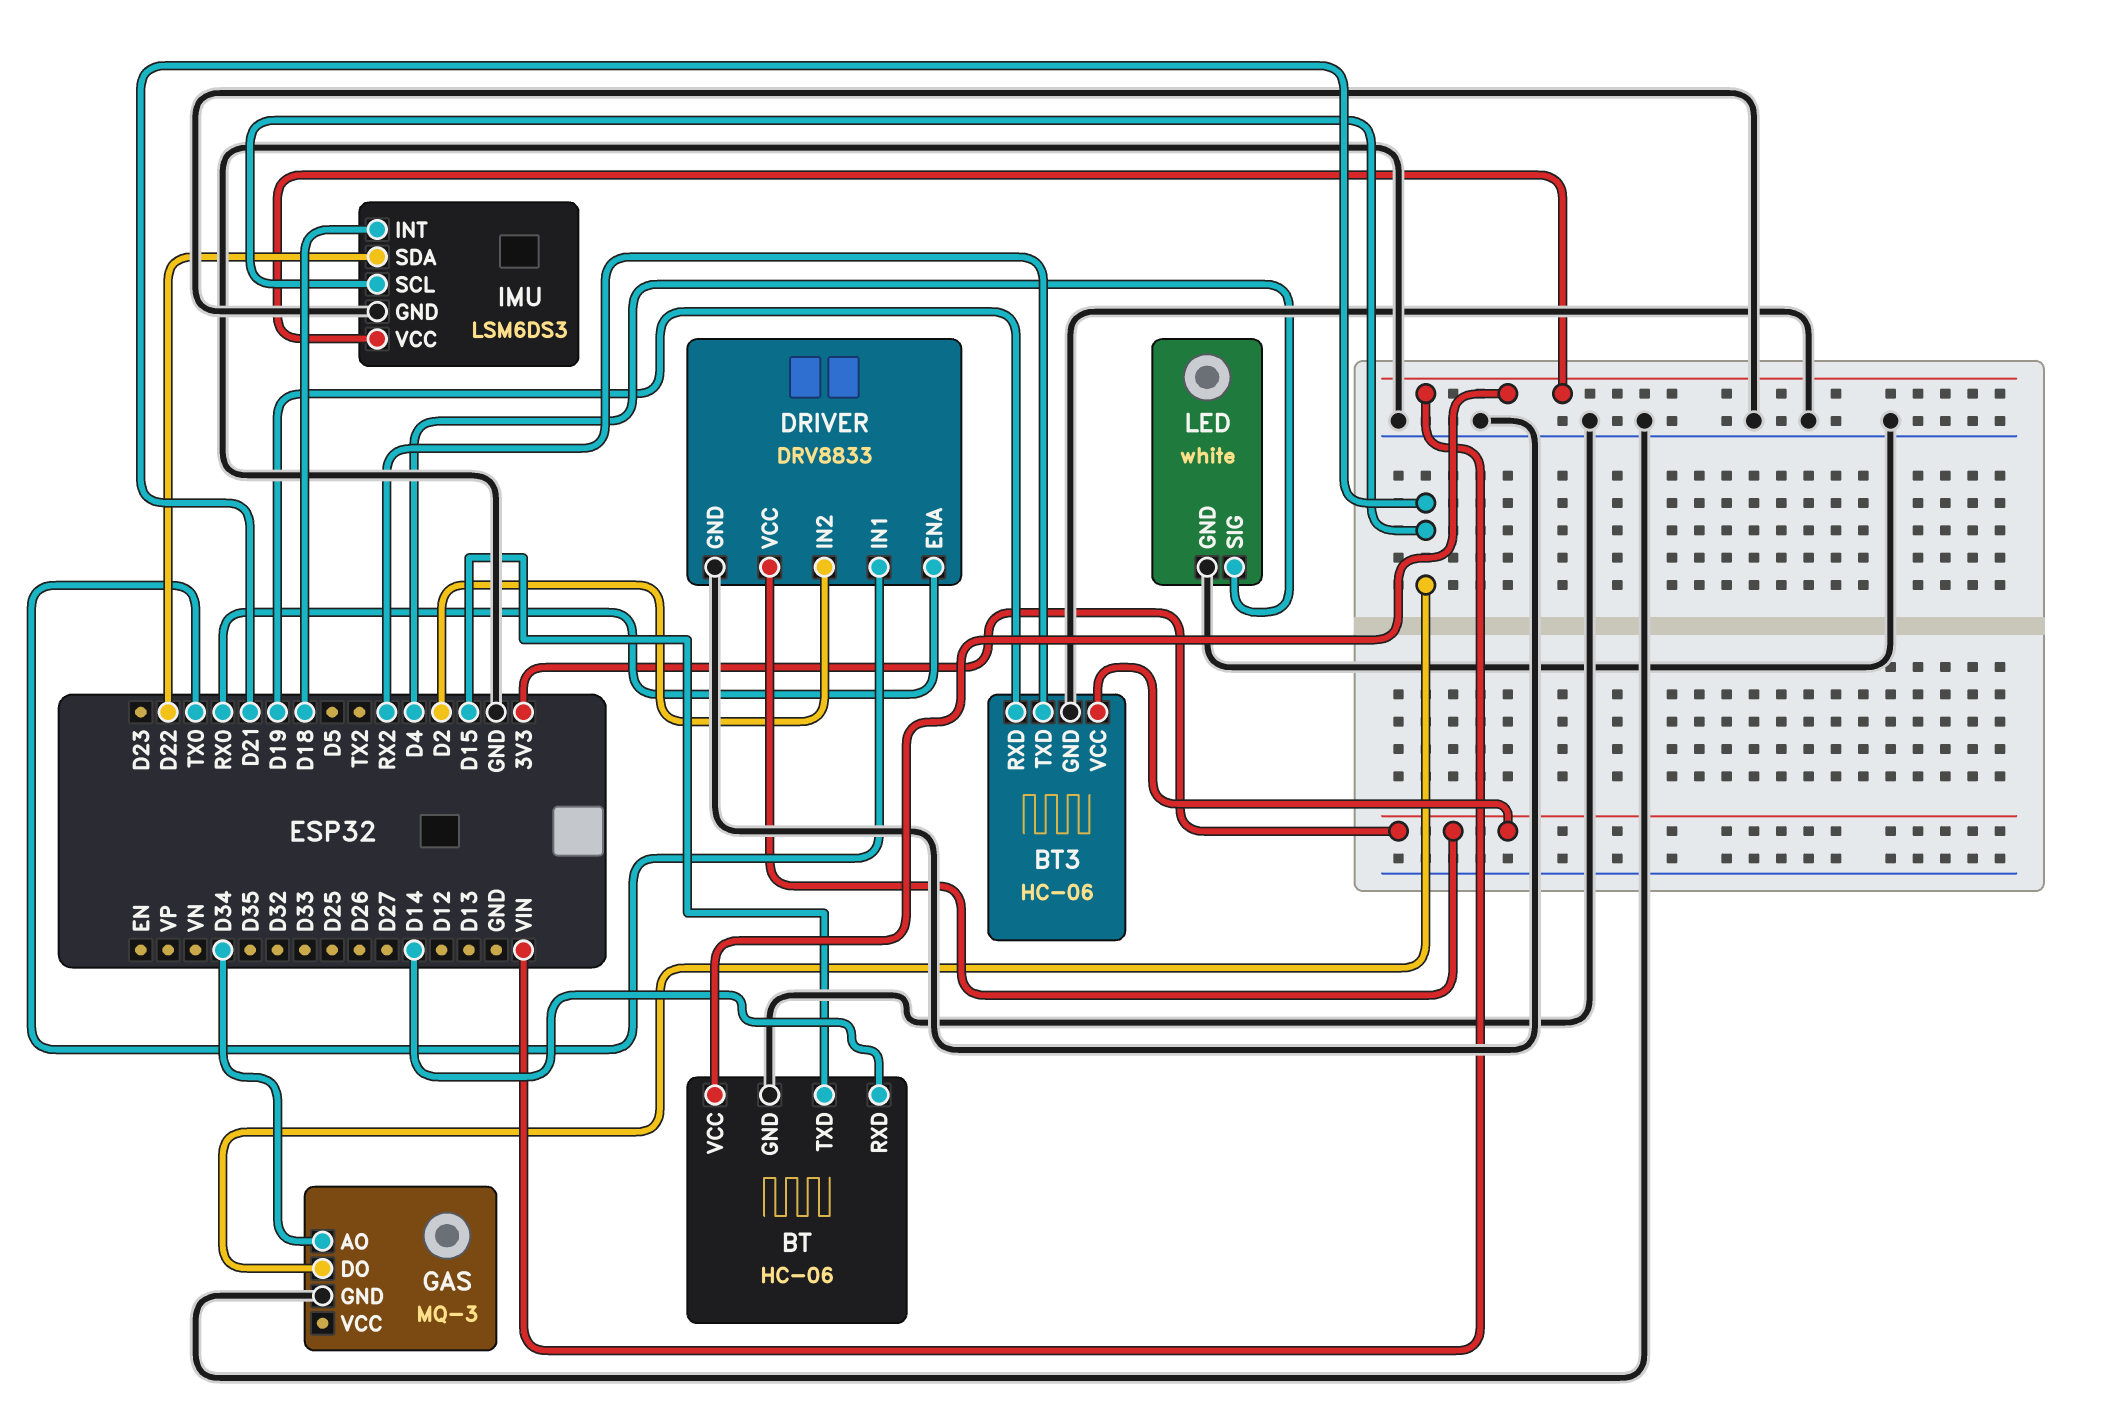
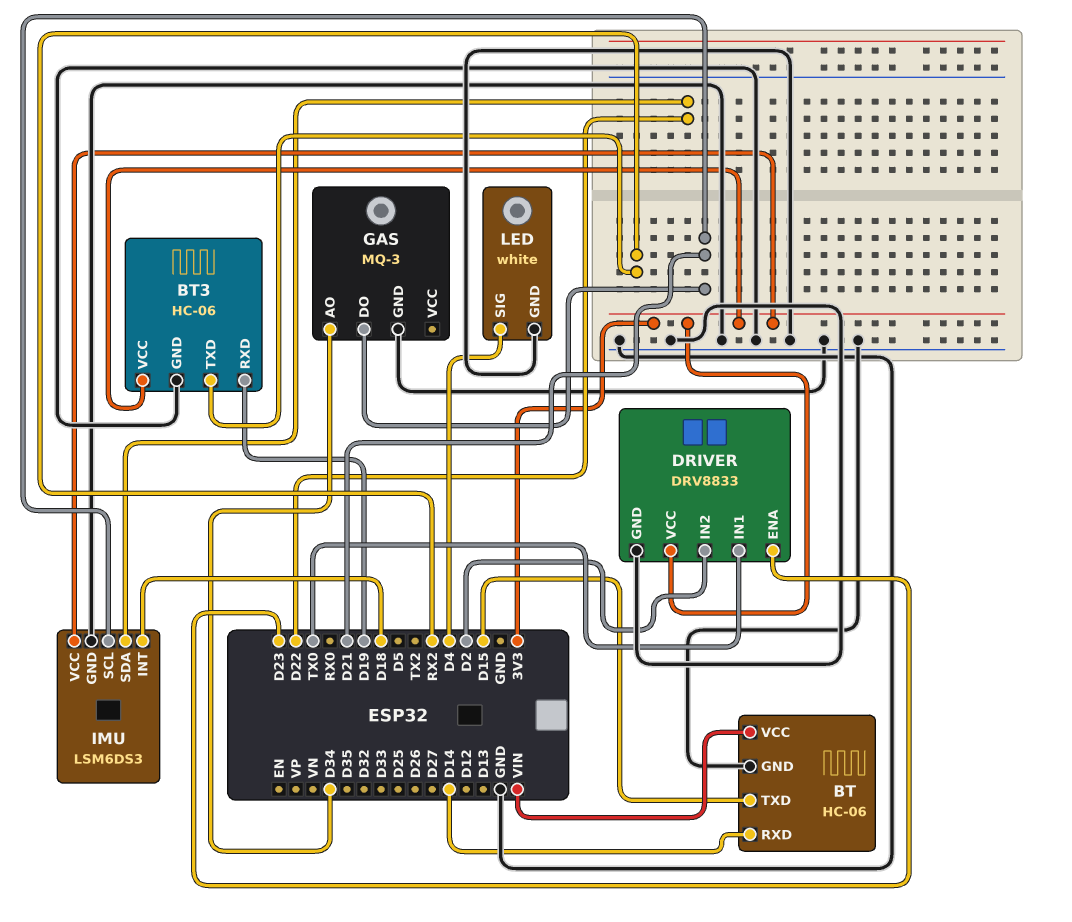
DRIVER pin ENA: RX0 -> D23
IMU pin VCC: VIN -> 3V3

